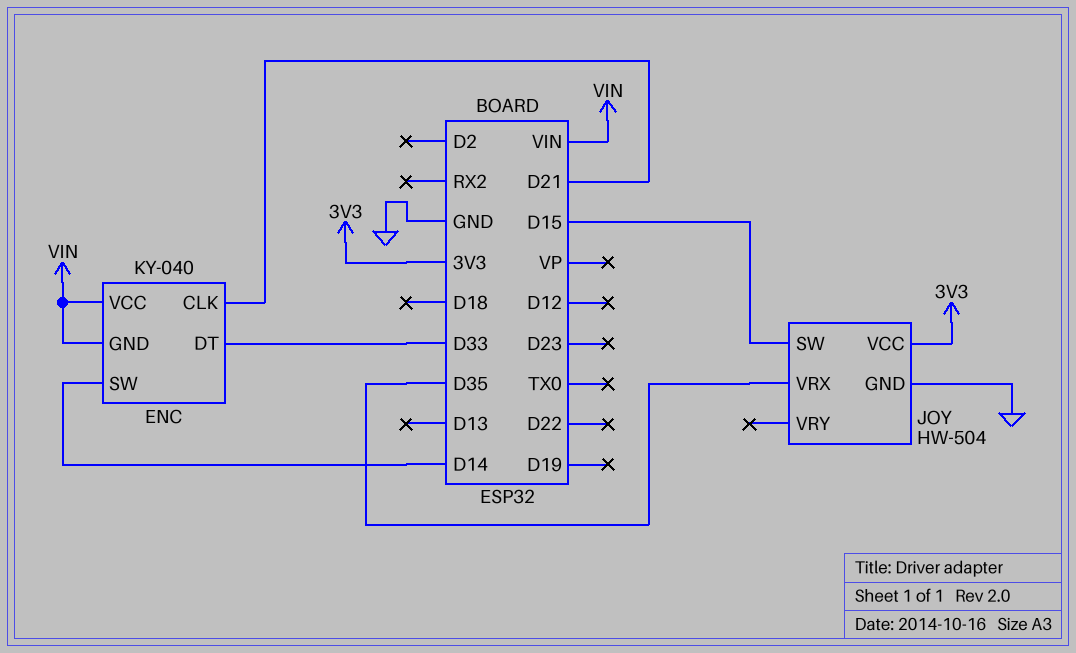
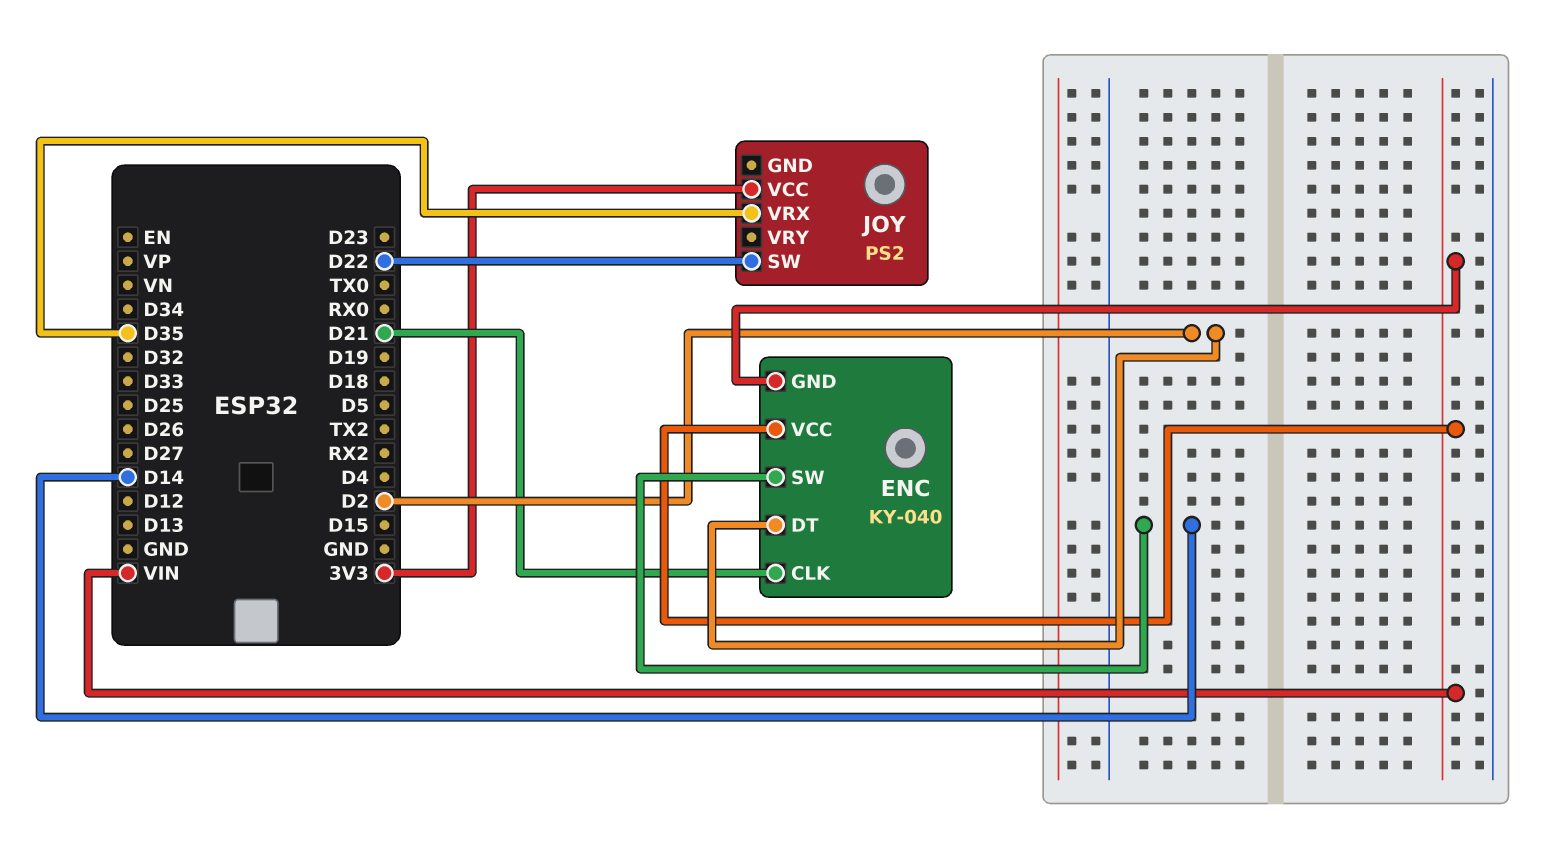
ENC pin DT: D33 -> D2
JOY: HW-504 -> PS2
JOY pin GND: GND -> none
JOY pin SW: D15 -> D22

